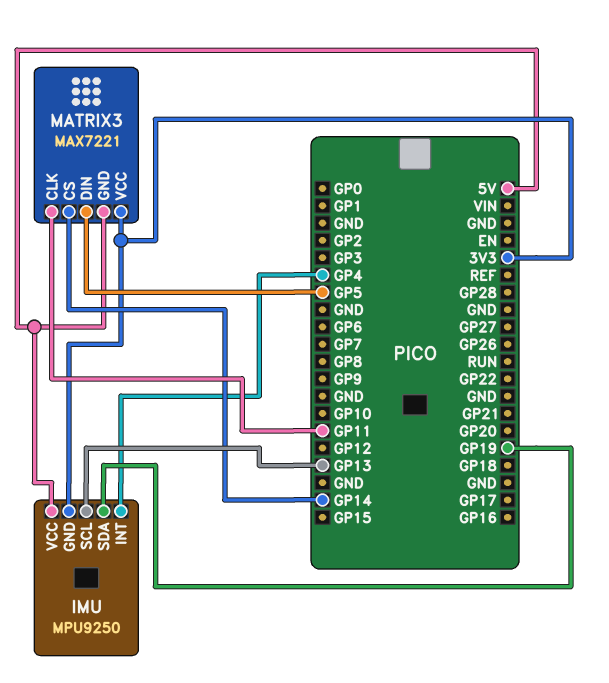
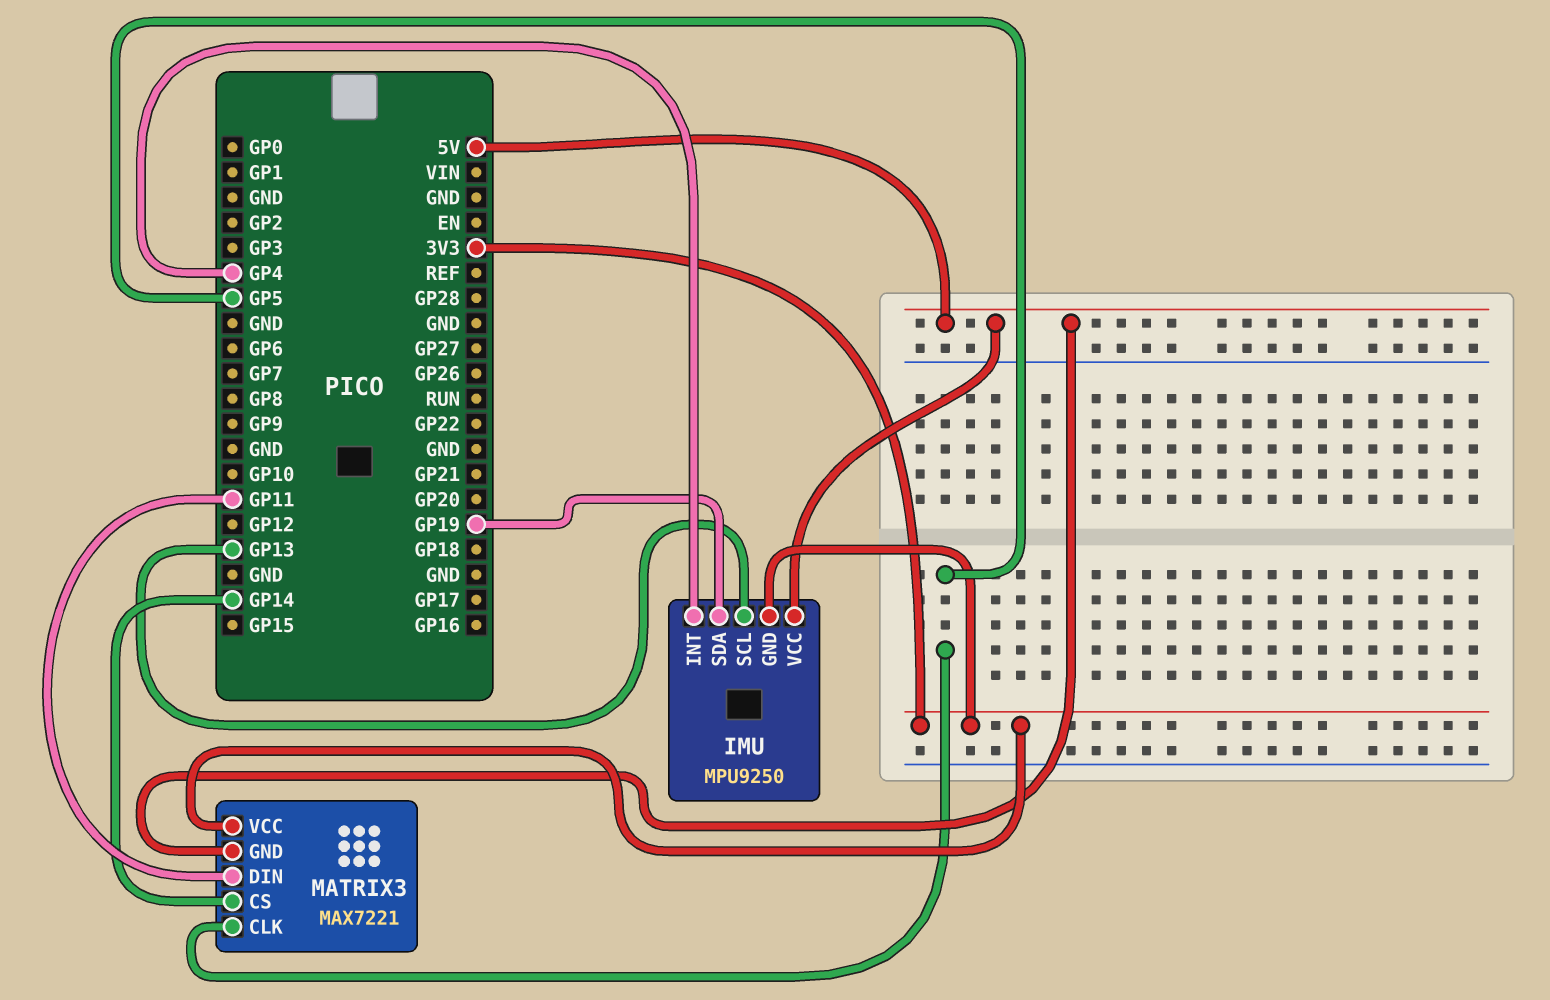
MATRIX3 pin CLK: GP11 -> GP5
MATRIX3 pin DIN: GP5 -> GP11

